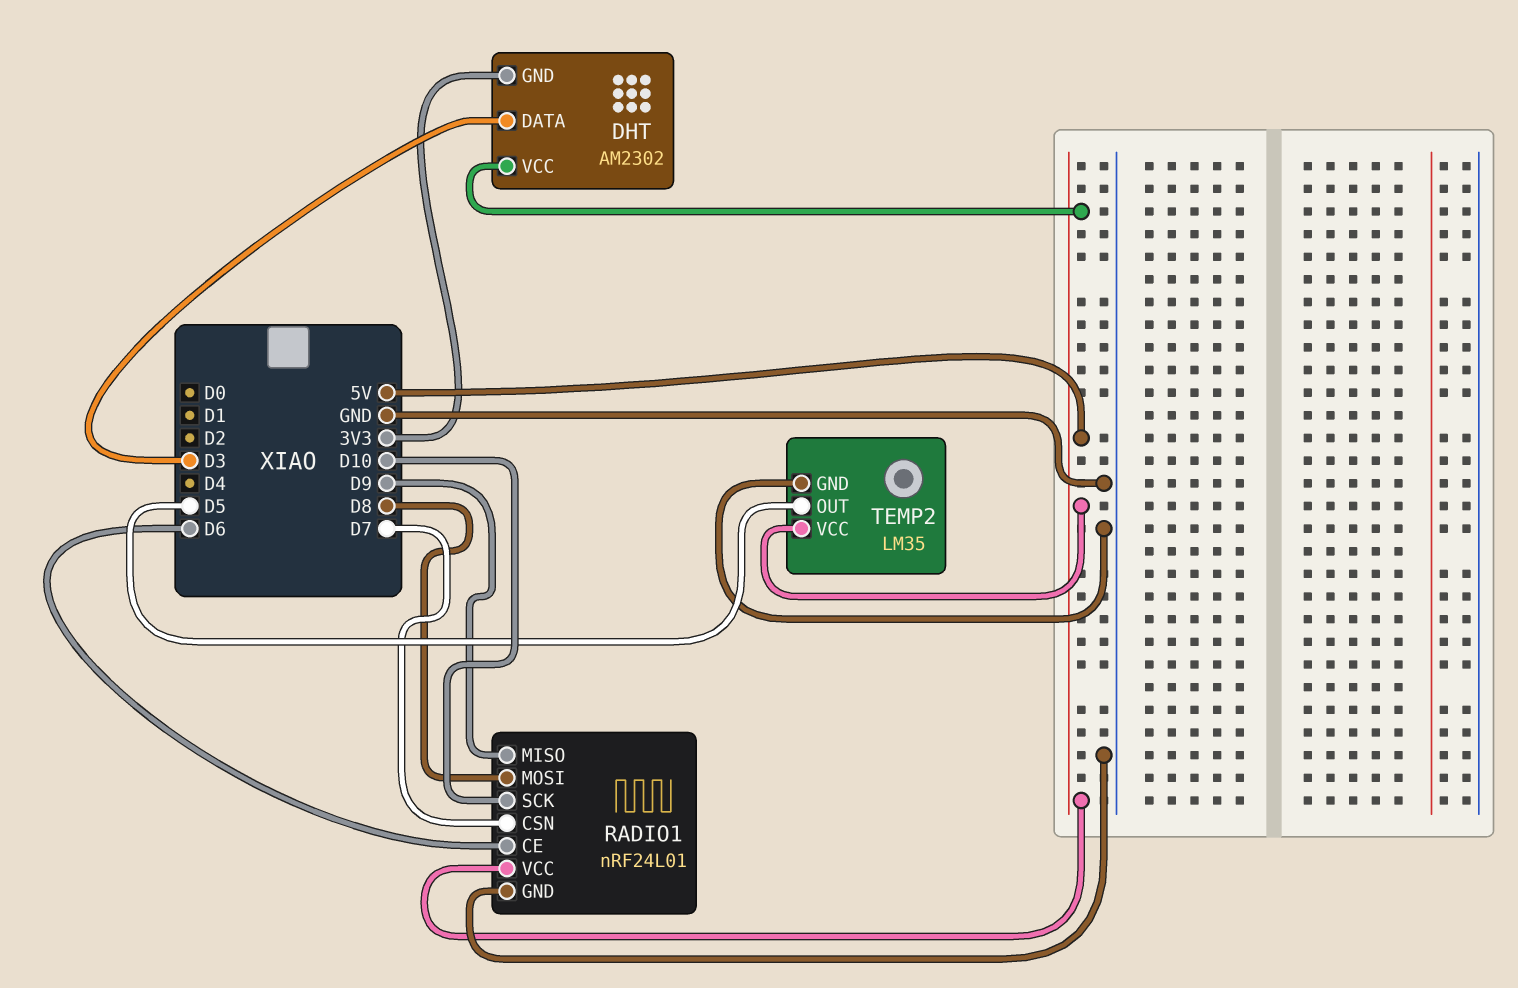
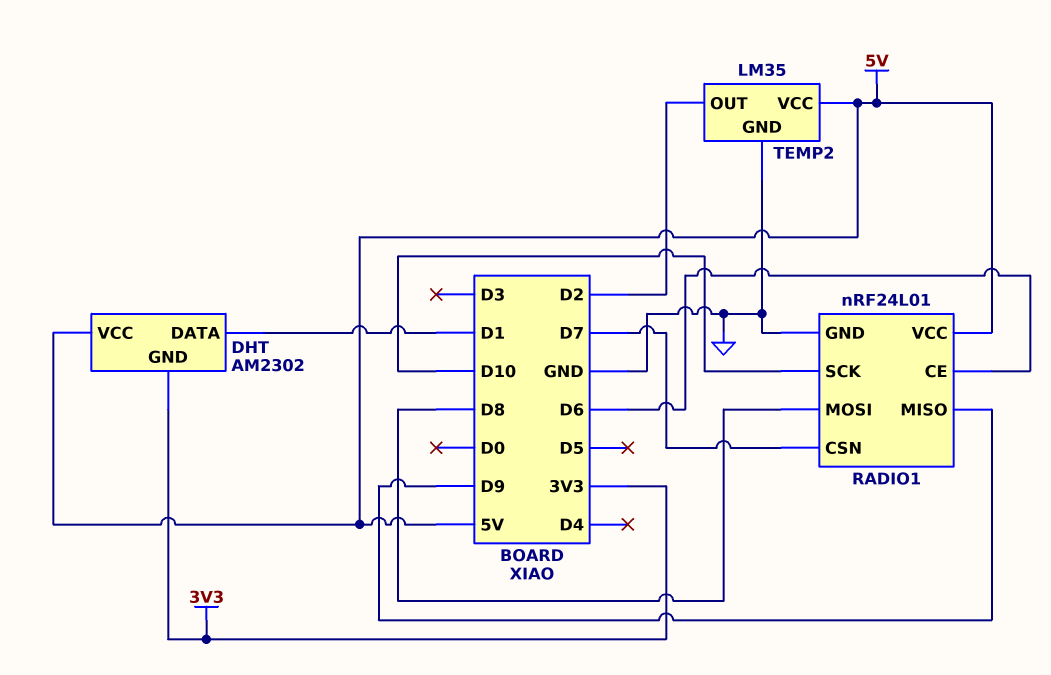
DHT pin DATA: D3 -> D1
TEMP2 pin OUT: D5 -> D2

